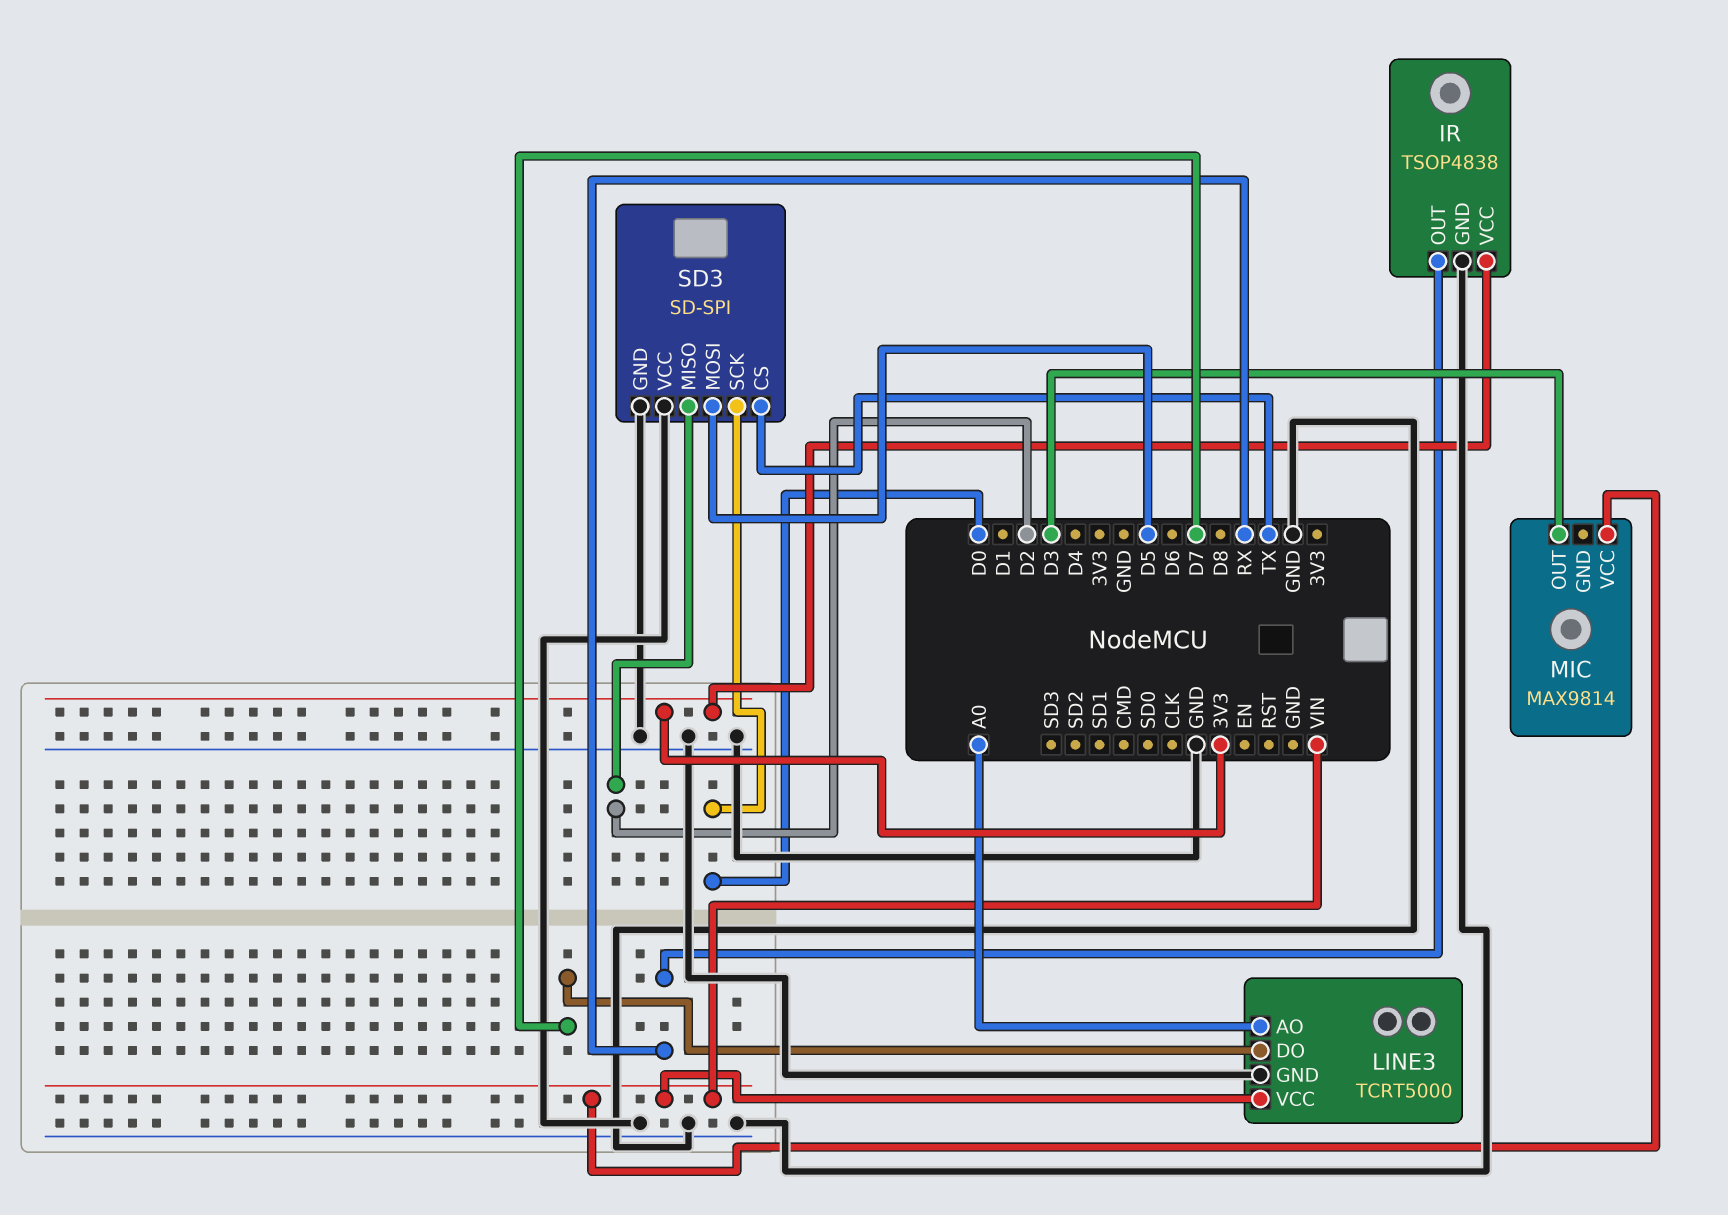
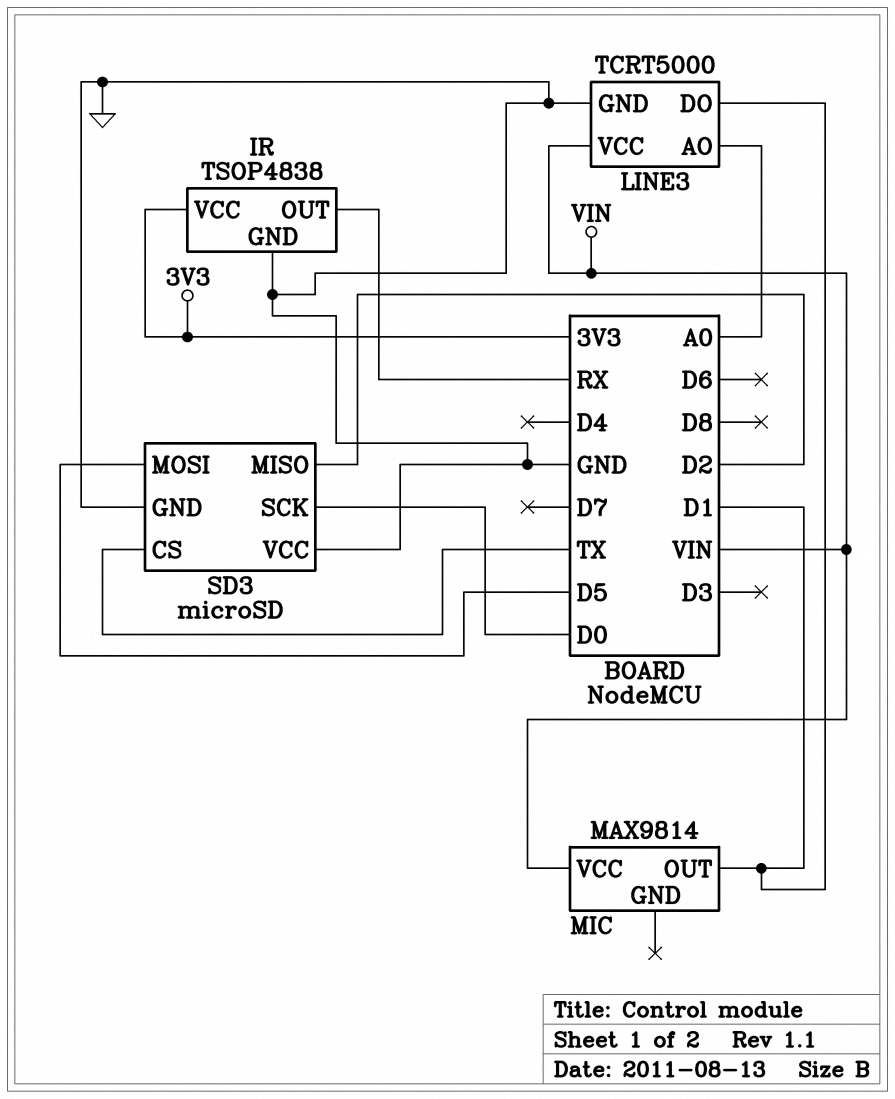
LINE3 pin DO: D7 -> D1
MIC pin OUT: D3 -> D1
SD3: SD-SPI -> microSD

